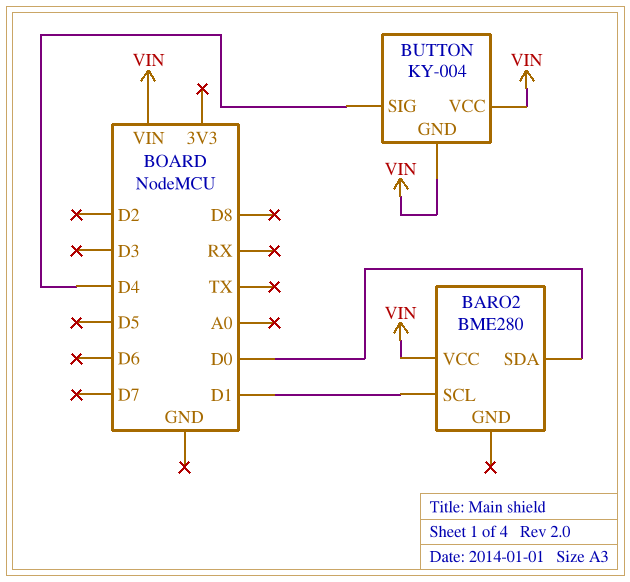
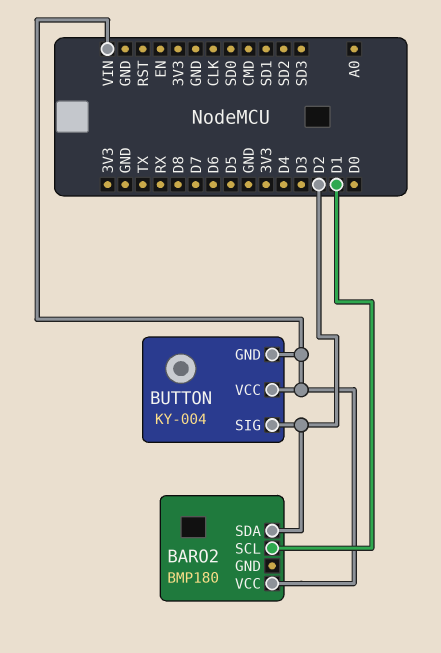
BARO2: BME280 -> BMP180
BARO2 pin SDA: D0 -> D2
BUTTON pin SIG: D4 -> D2

